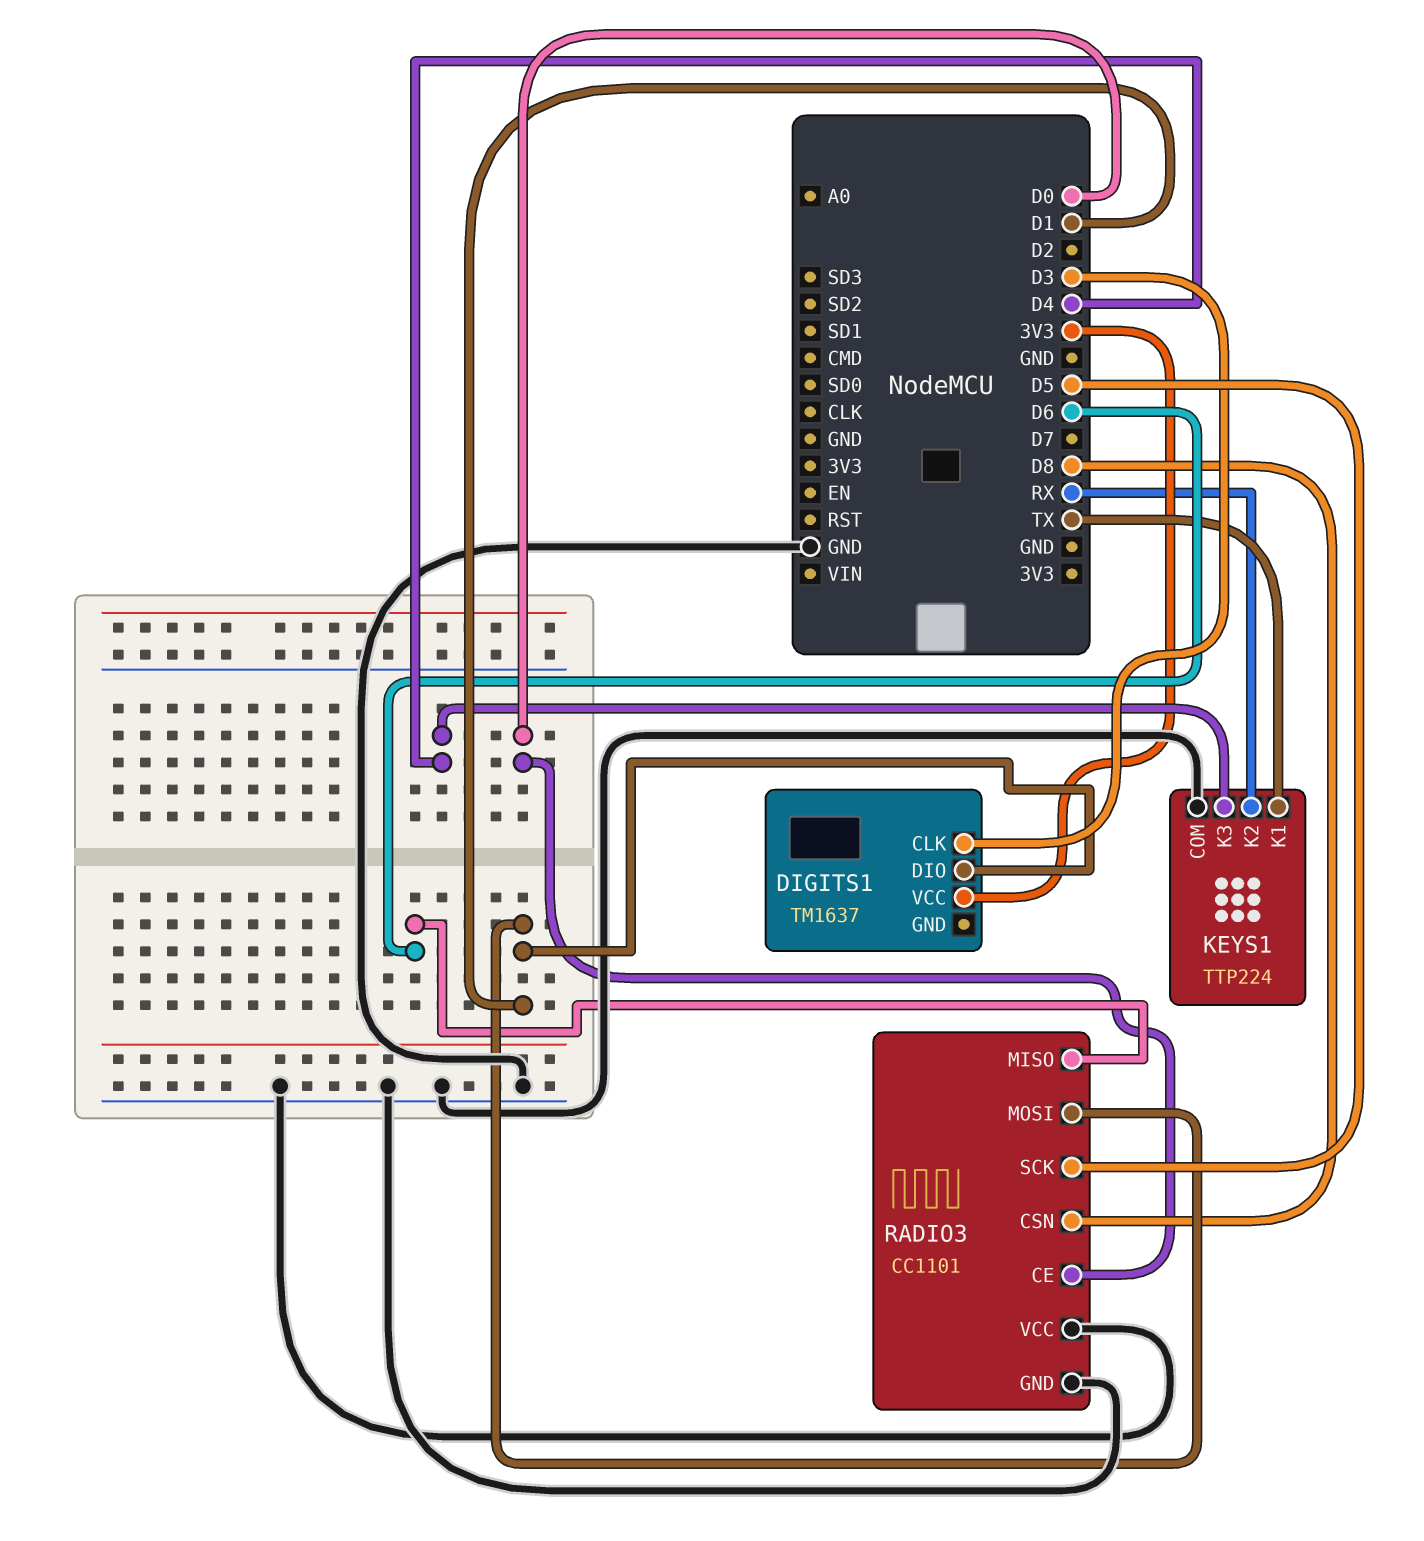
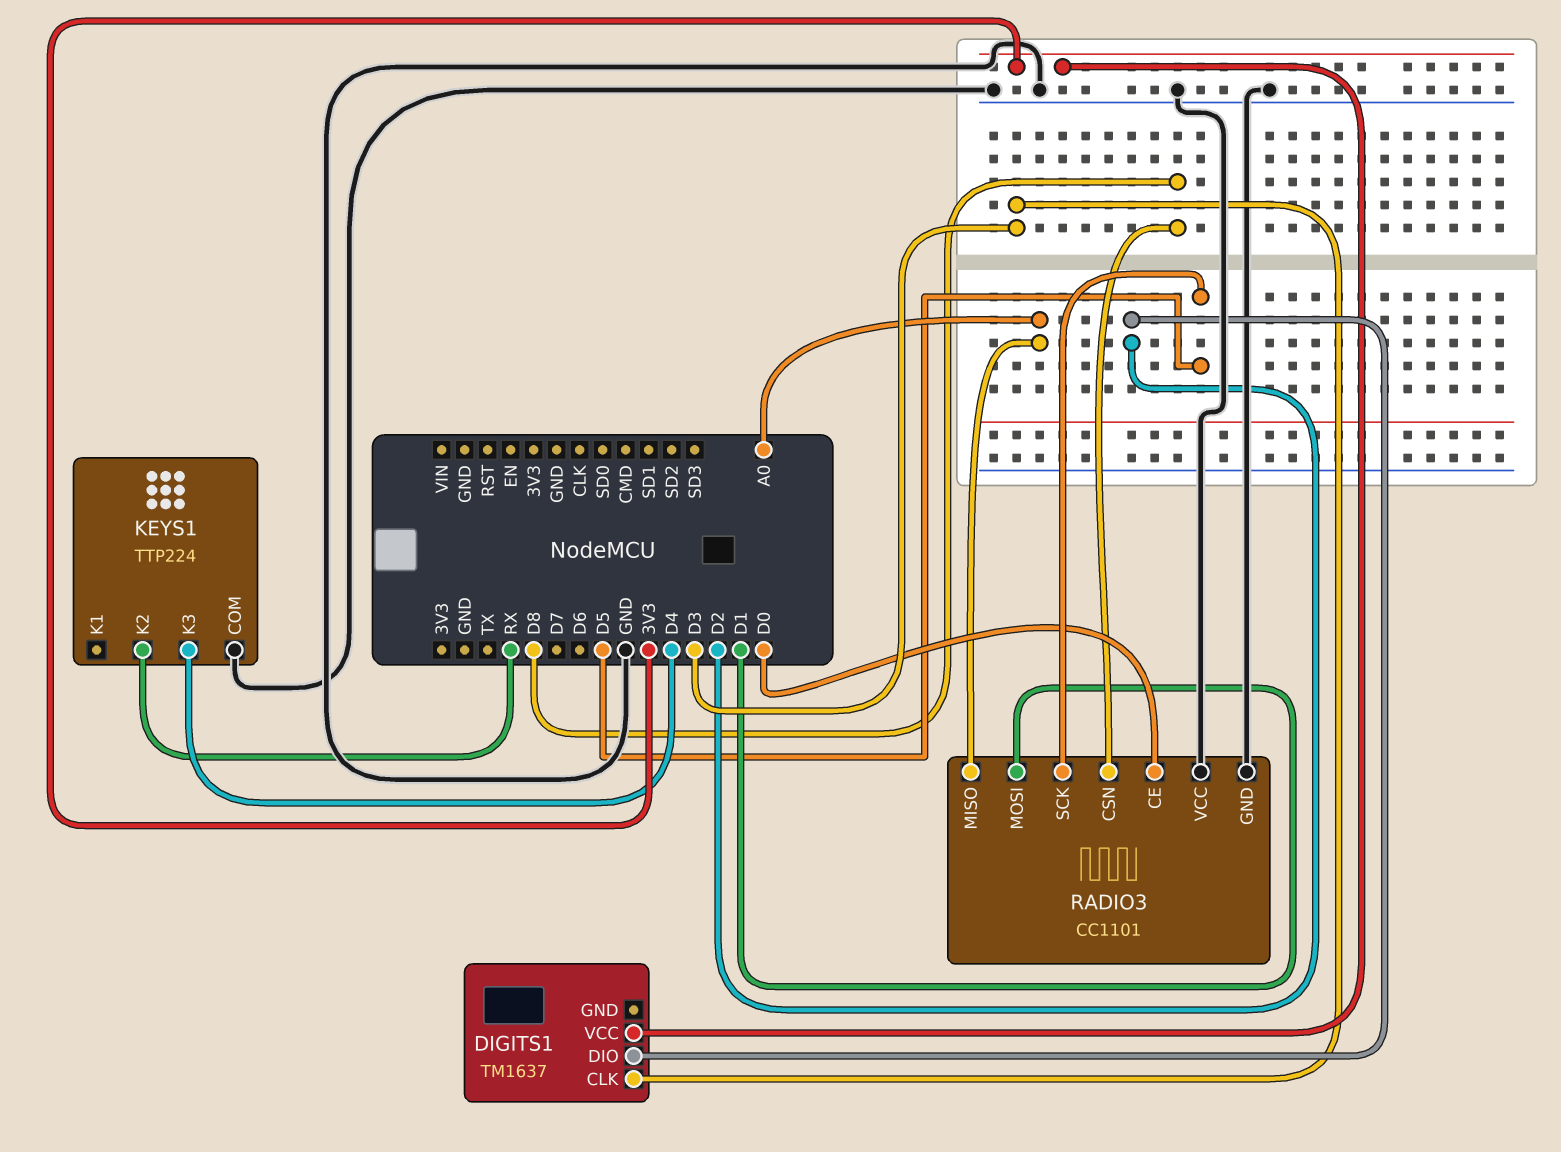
DIGITS1 pin DIO: D1 -> D2
KEYS1 pin K1: TX -> none
RADIO3 pin MISO: D6 -> A0

